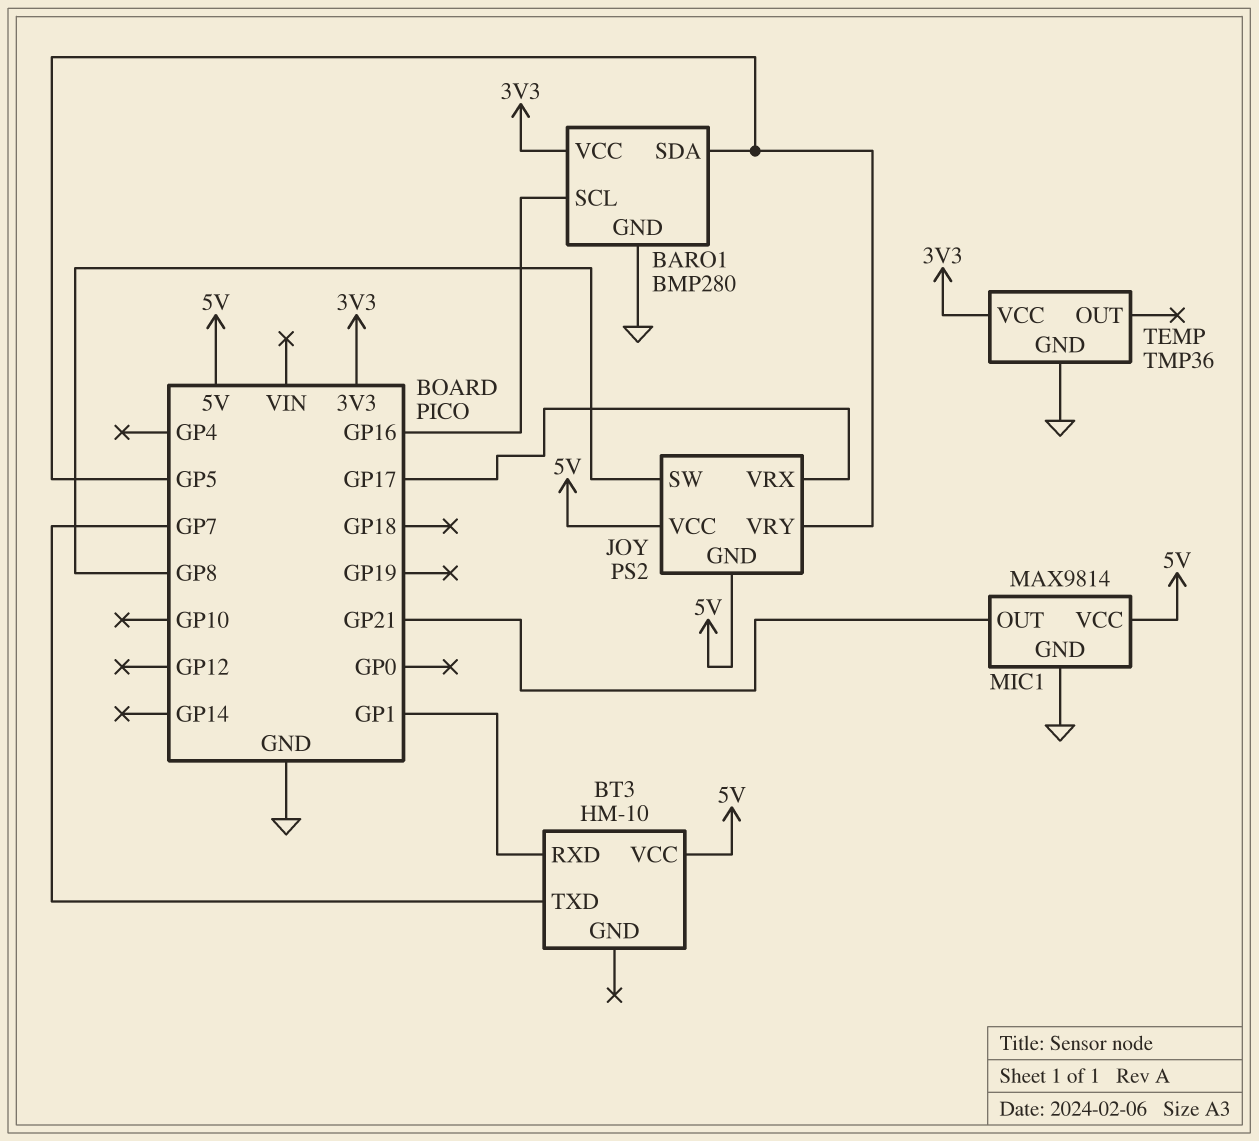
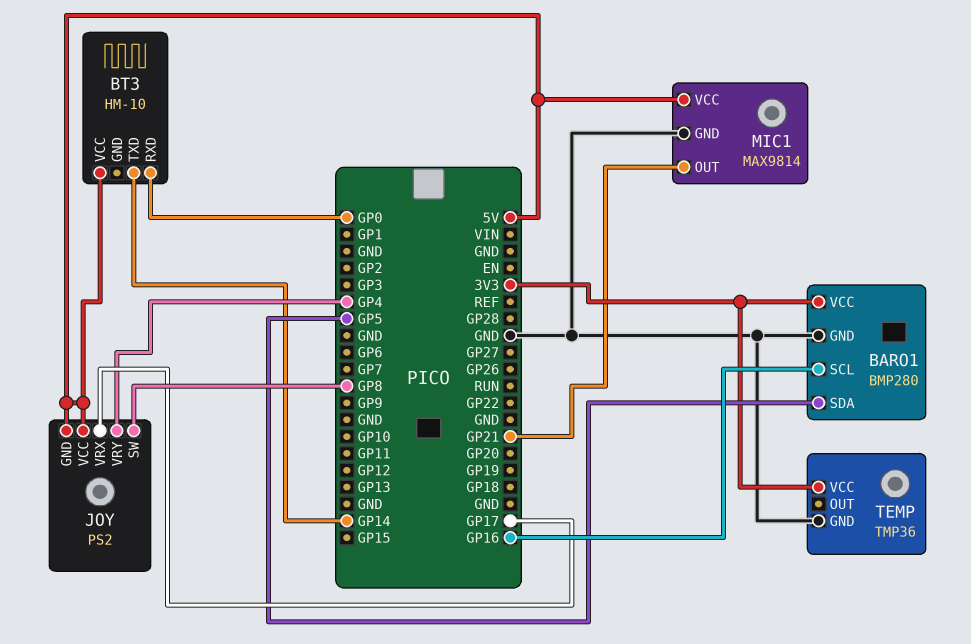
BT3 pin RXD: GP1 -> GP0
BT3 pin TXD: GP7 -> GP14
JOY pin VRY: GP5 -> GP4

